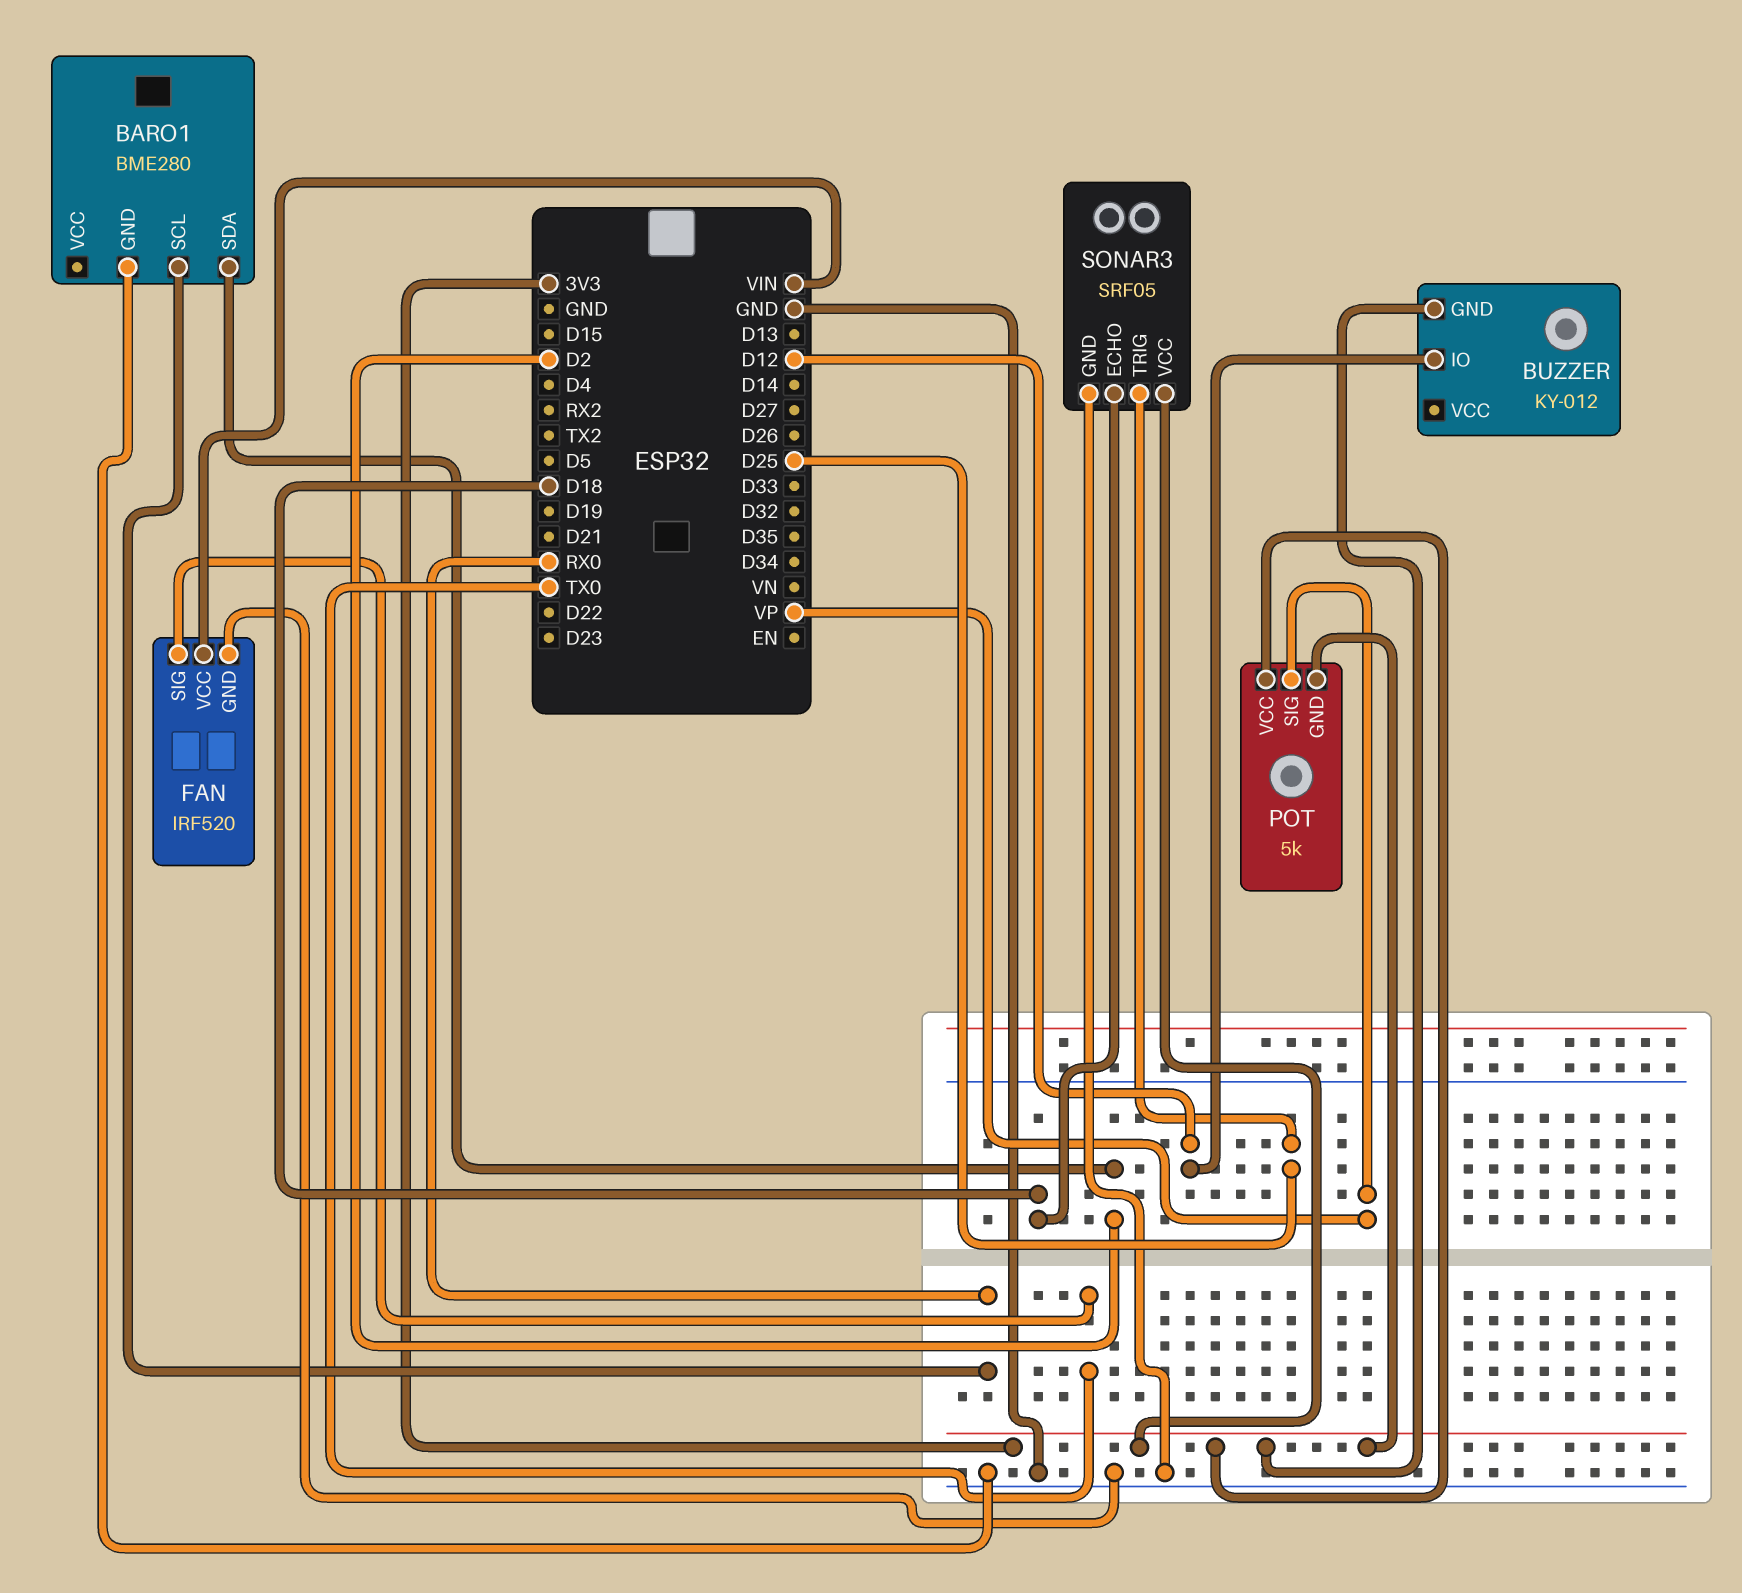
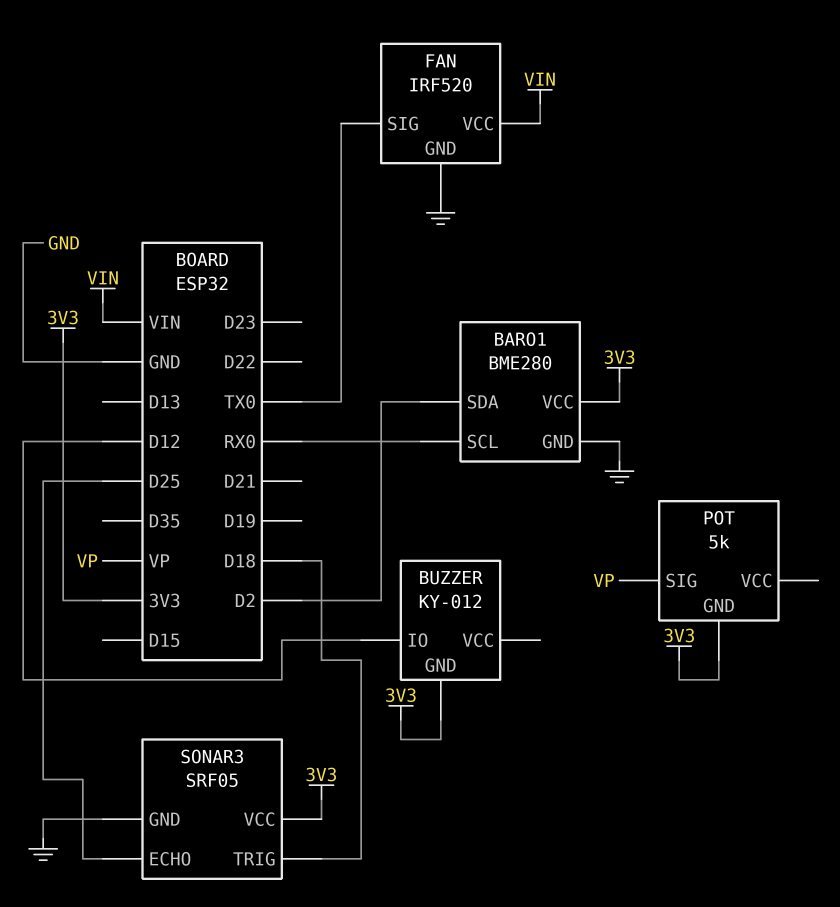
BARO1 pin VCC: none -> 3V3
POT pin VCC: 3V3 -> none
SONAR3 pin ECHO: D18 -> D25
SONAR3 pin TRIG: D25 -> D18

